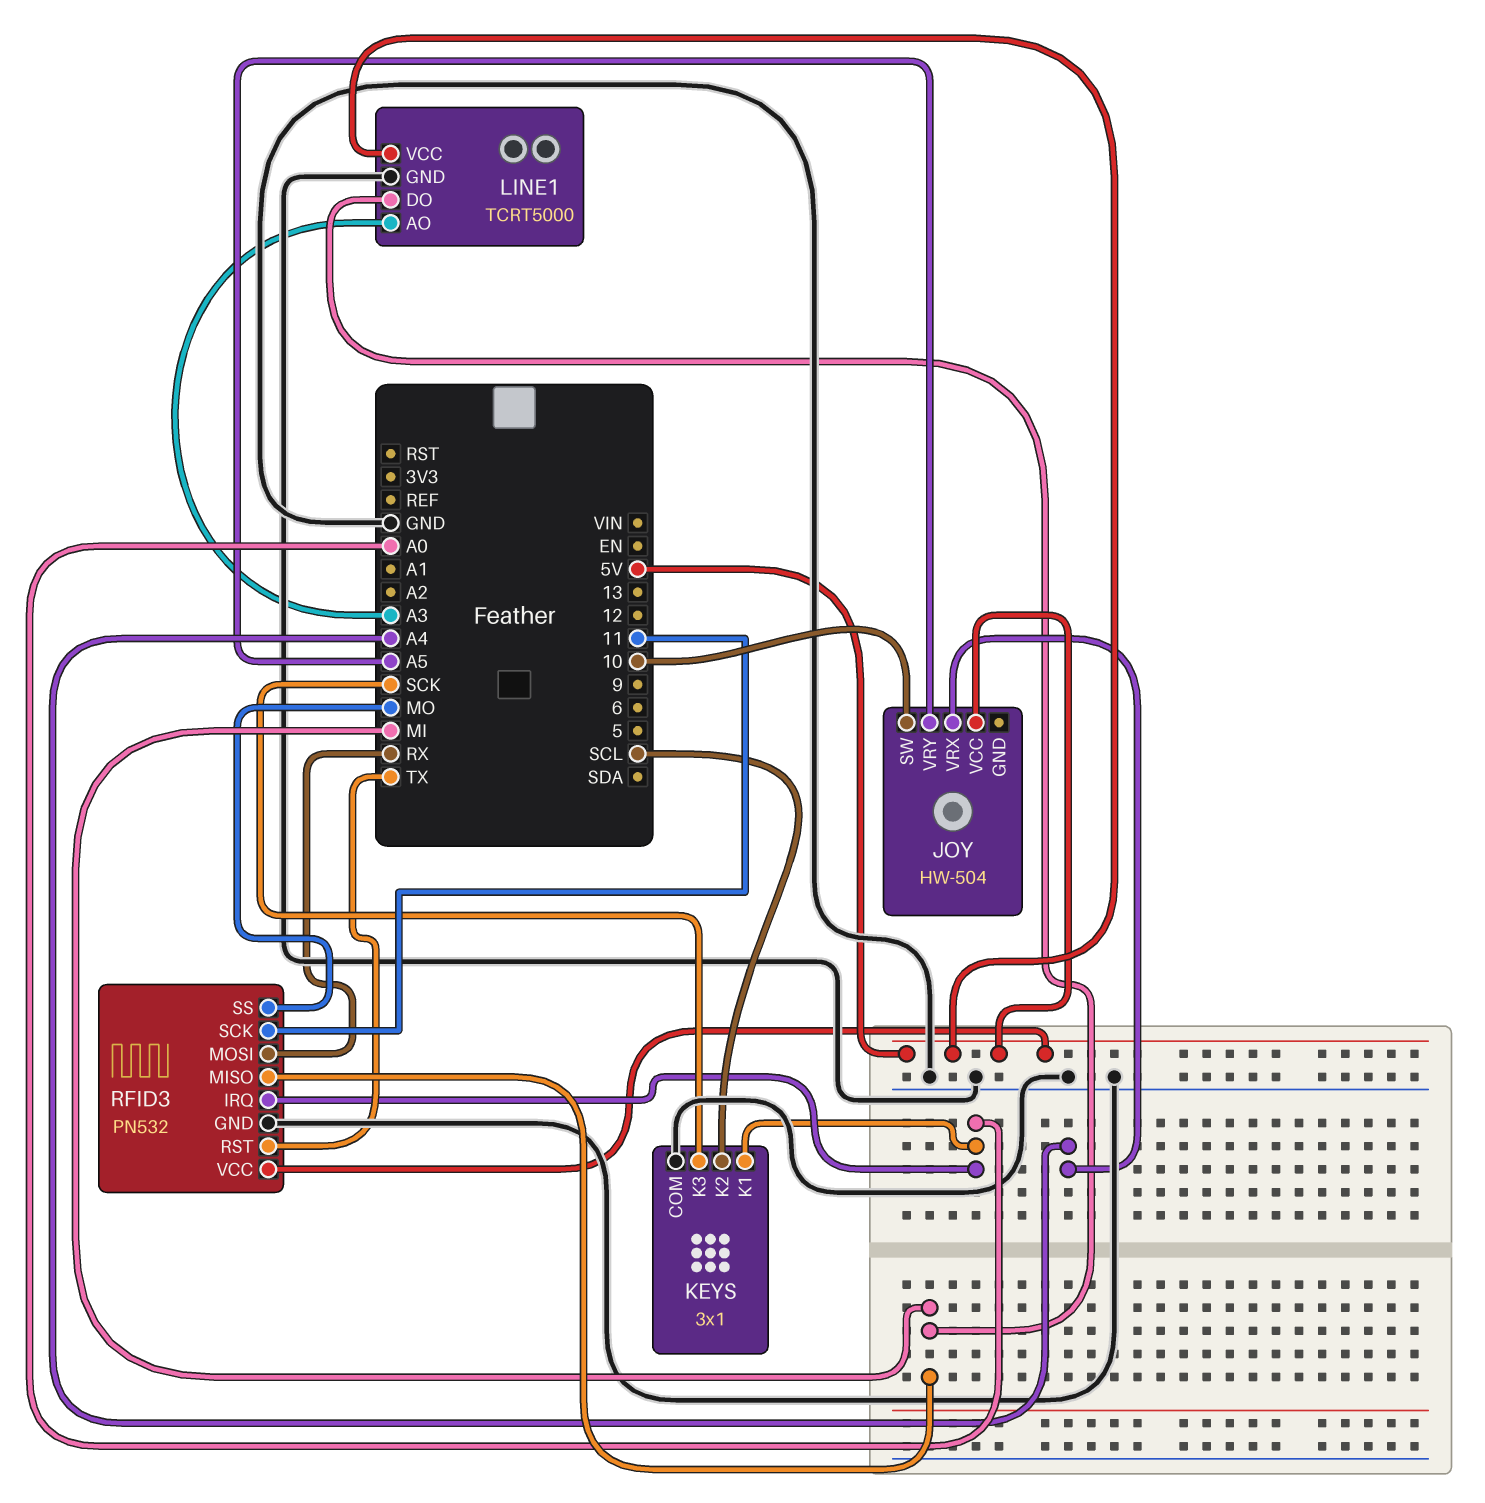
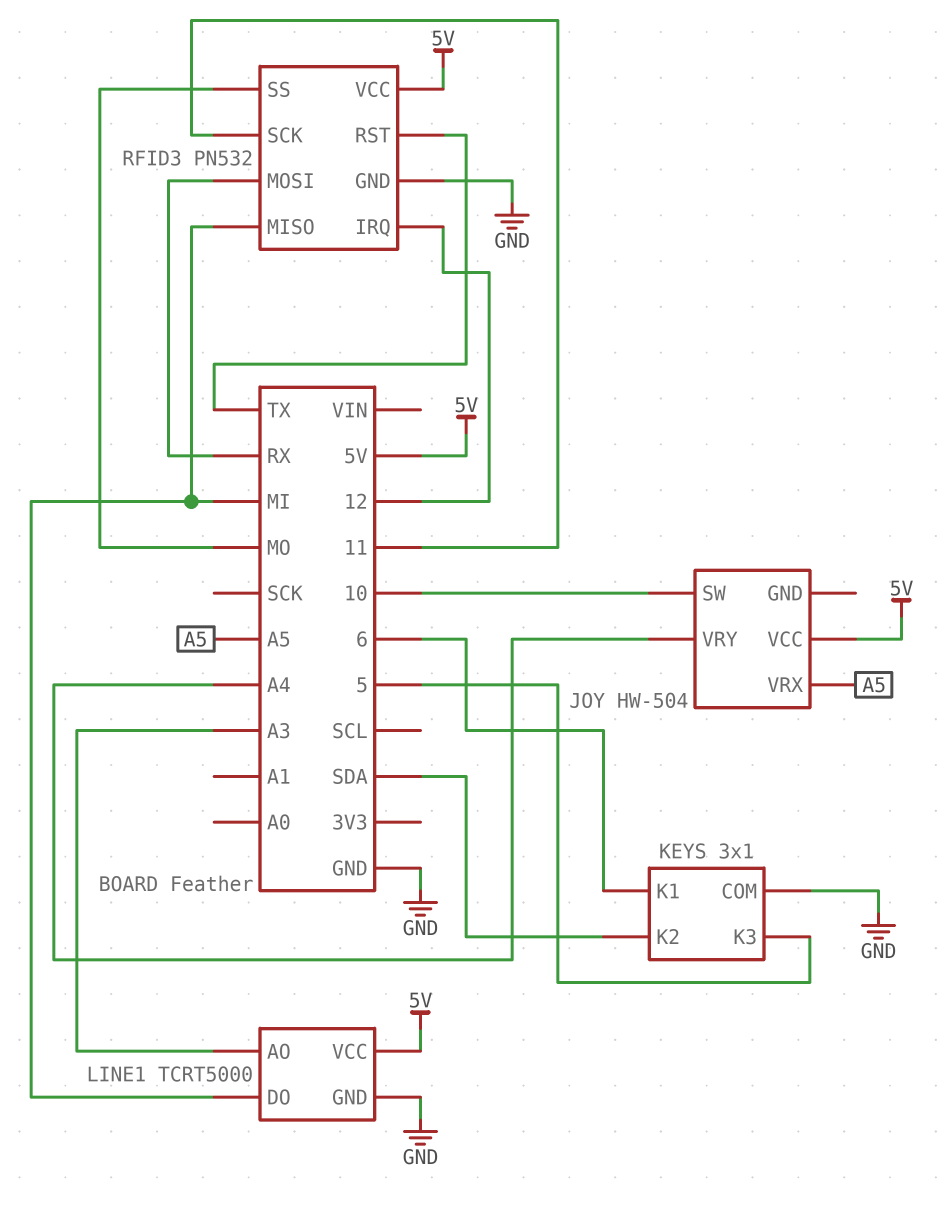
JOY pin VRX: A4 -> A5
JOY pin VRY: A5 -> A4
KEYS pin K1: A0 -> 6
KEYS pin K2: SCL -> SDA
KEYS pin K3: SCK -> 5
RFID3 pin IRQ: A0 -> 12

